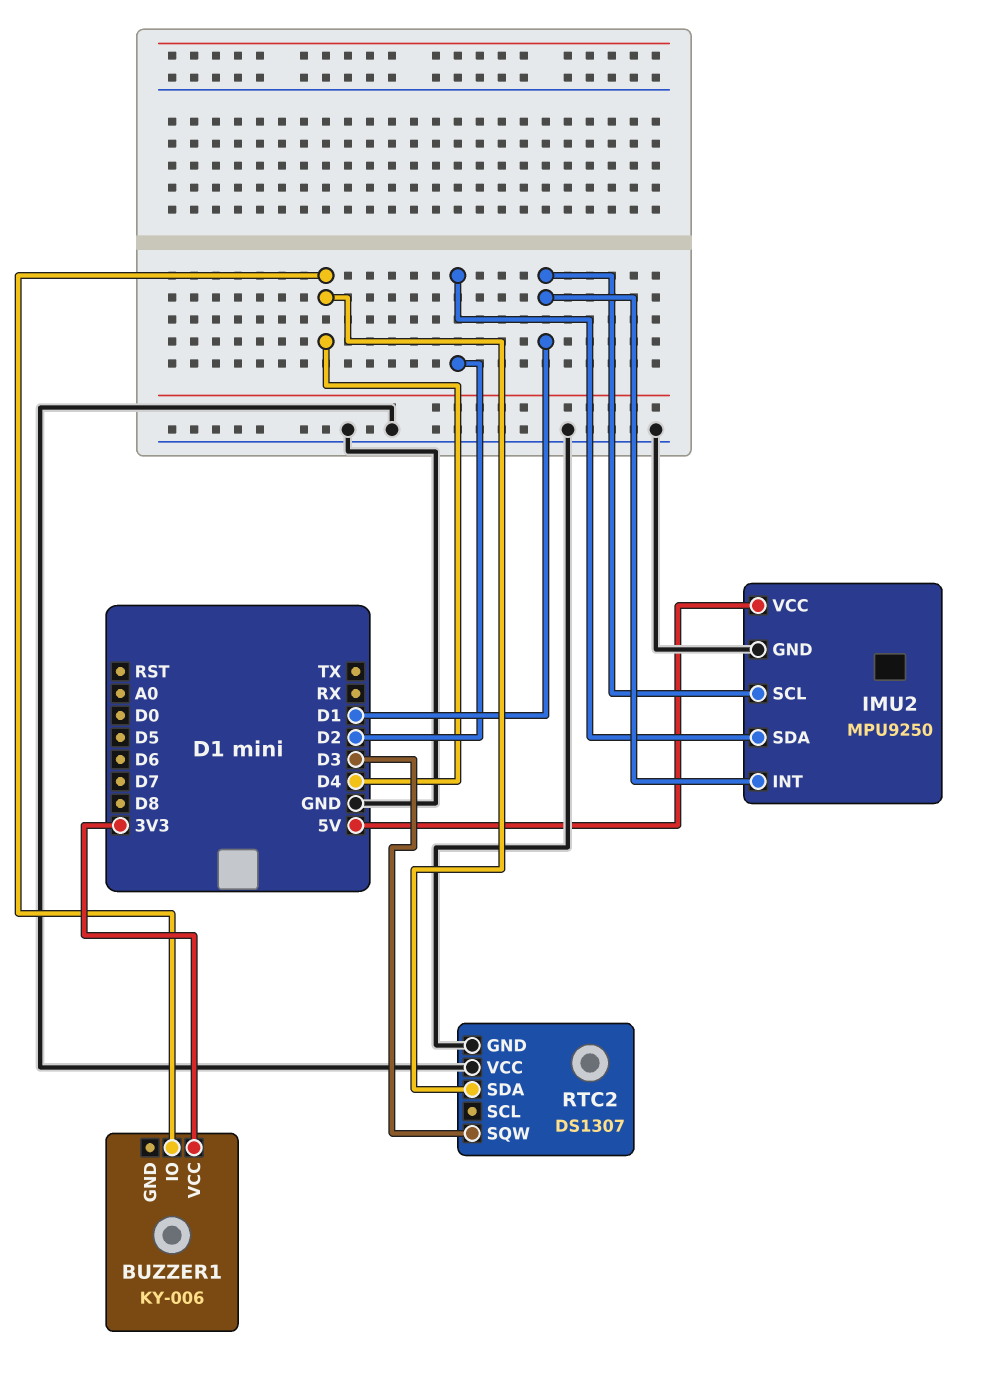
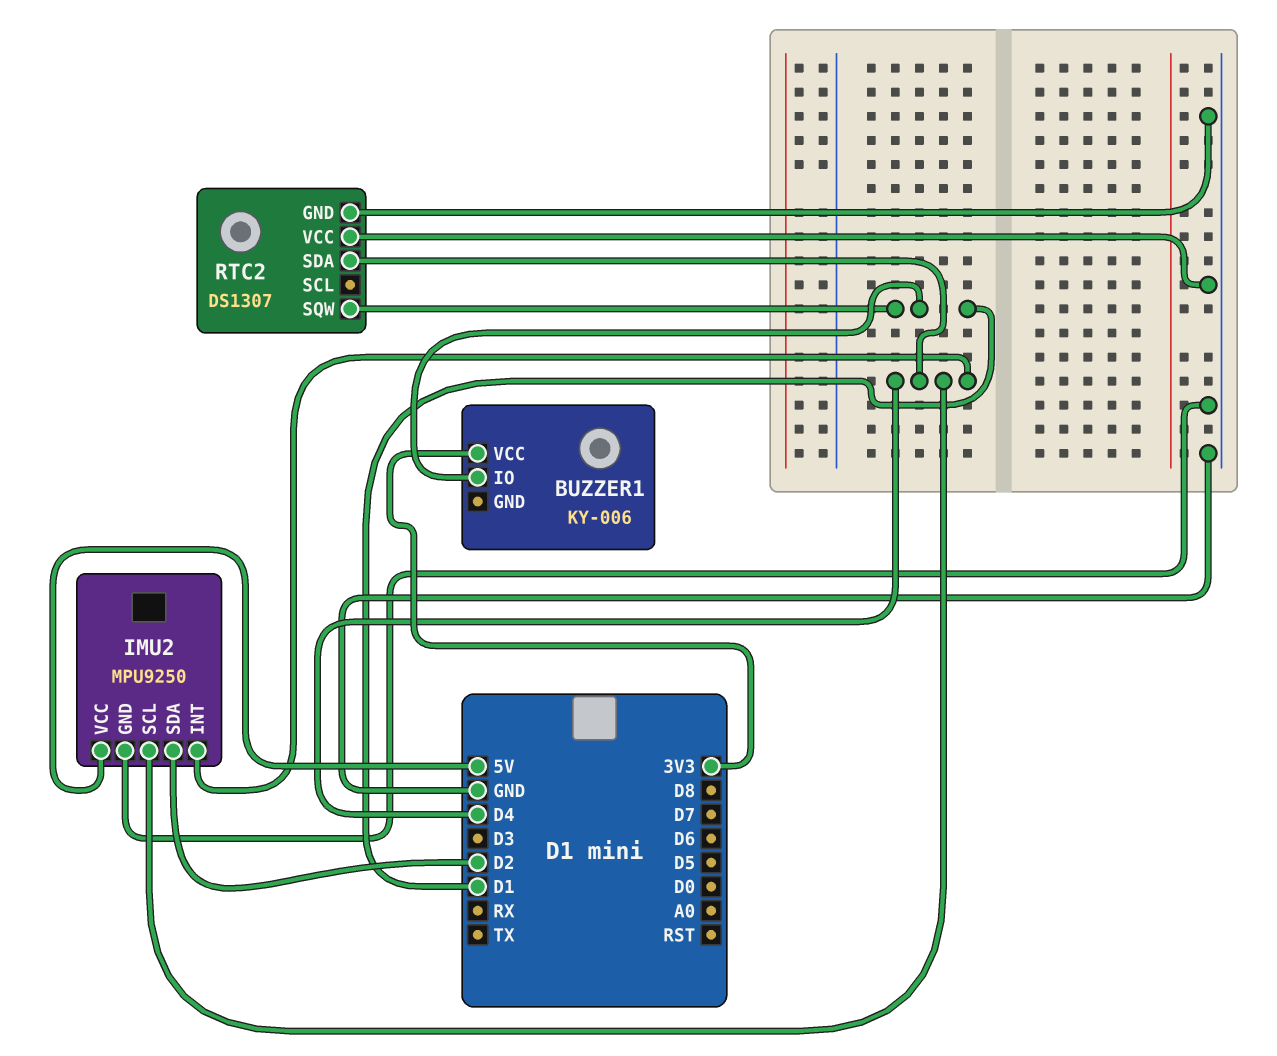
BUZZER1 pin IO: D4 -> D1
IMU2 pin INT: D1 -> D4
IMU2 pin SCL: D1 -> D4
RTC2 pin SQW: D3 -> D1

